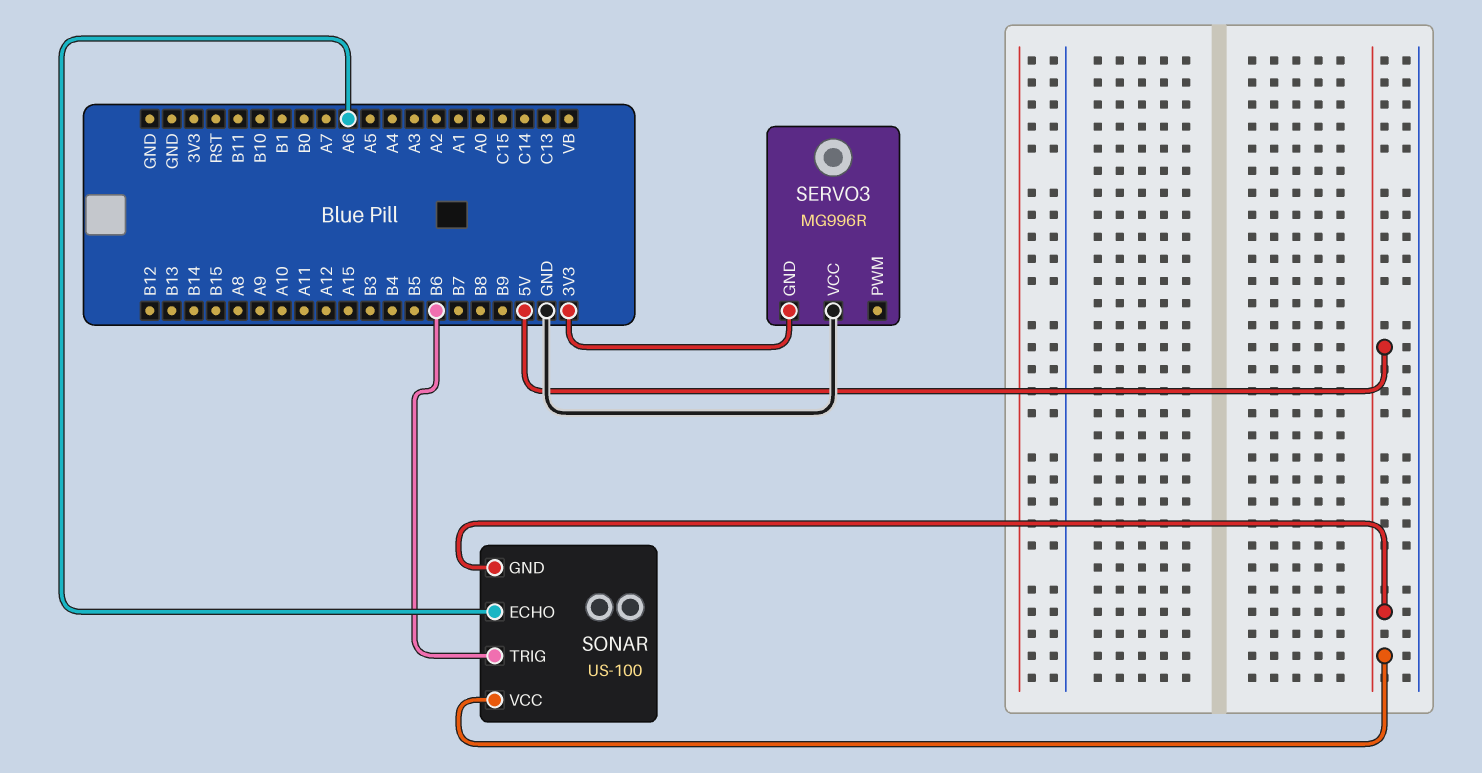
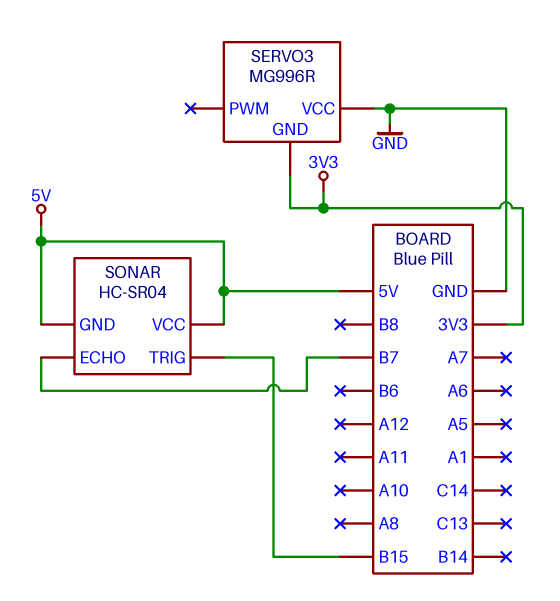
SONAR: US-100 -> HC-SR04
SONAR pin ECHO: A6 -> B7
SONAR pin TRIG: B6 -> B15

